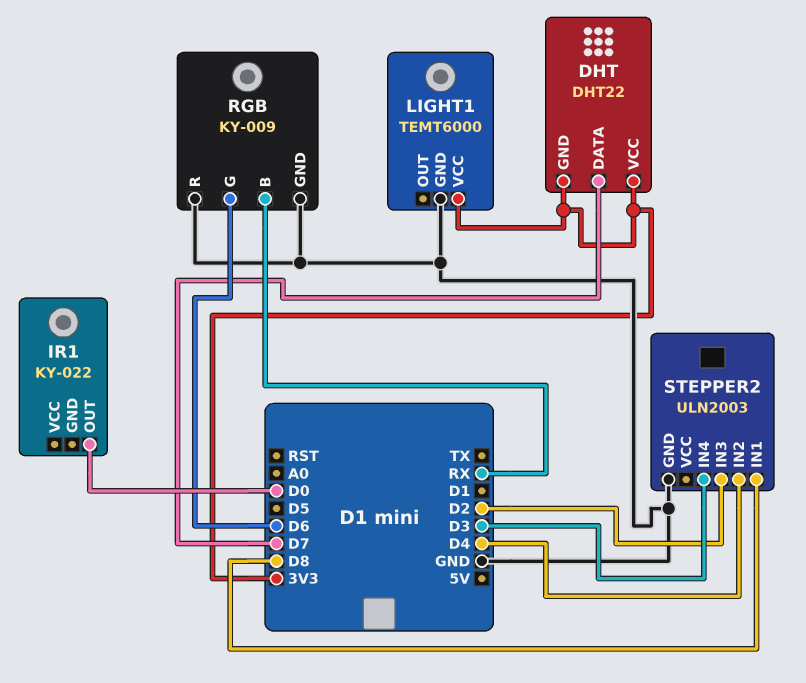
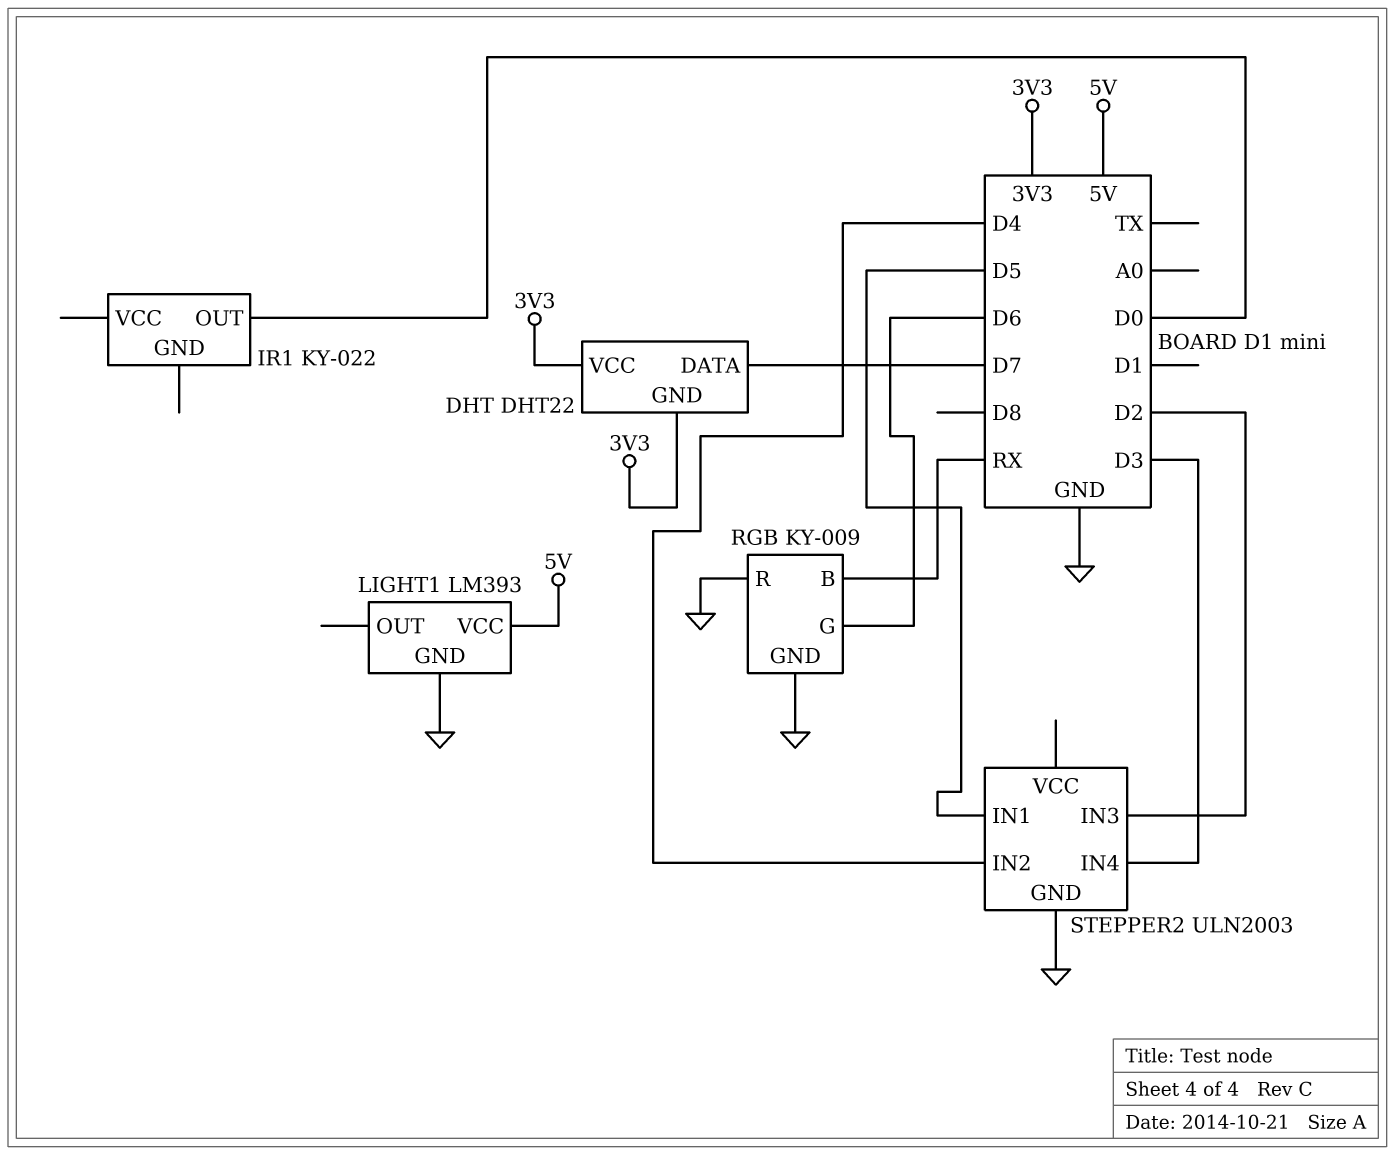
LIGHT1: TEMT6000 -> LM393
LIGHT1 pin VCC: 3V3 -> 5V
STEPPER2 pin IN1: D8 -> D5

